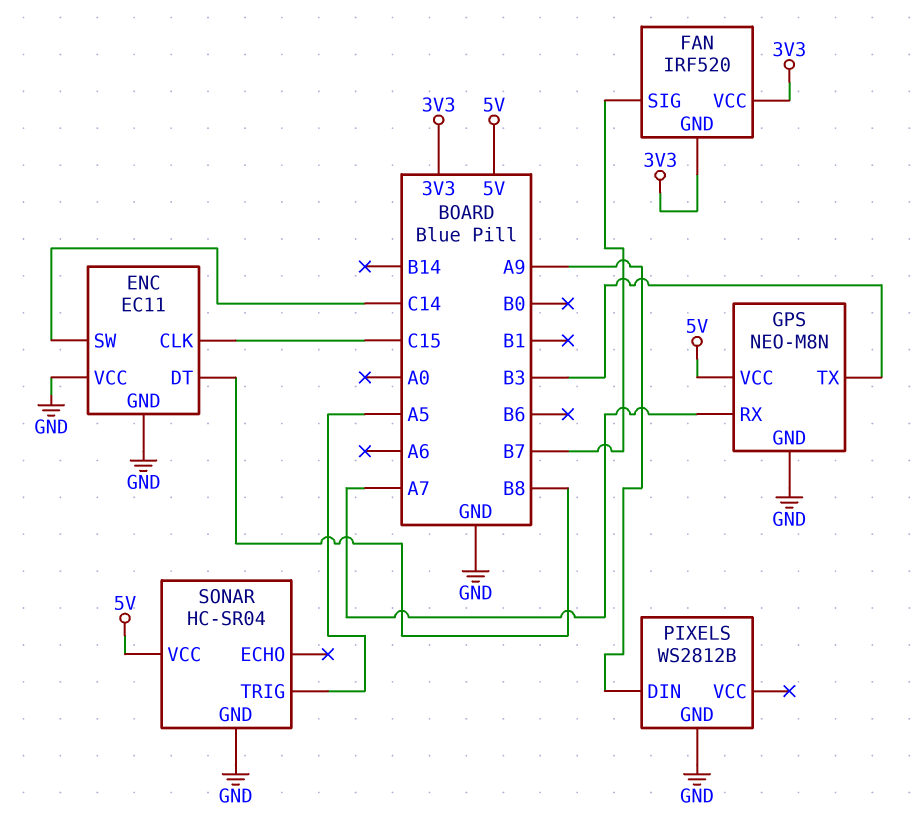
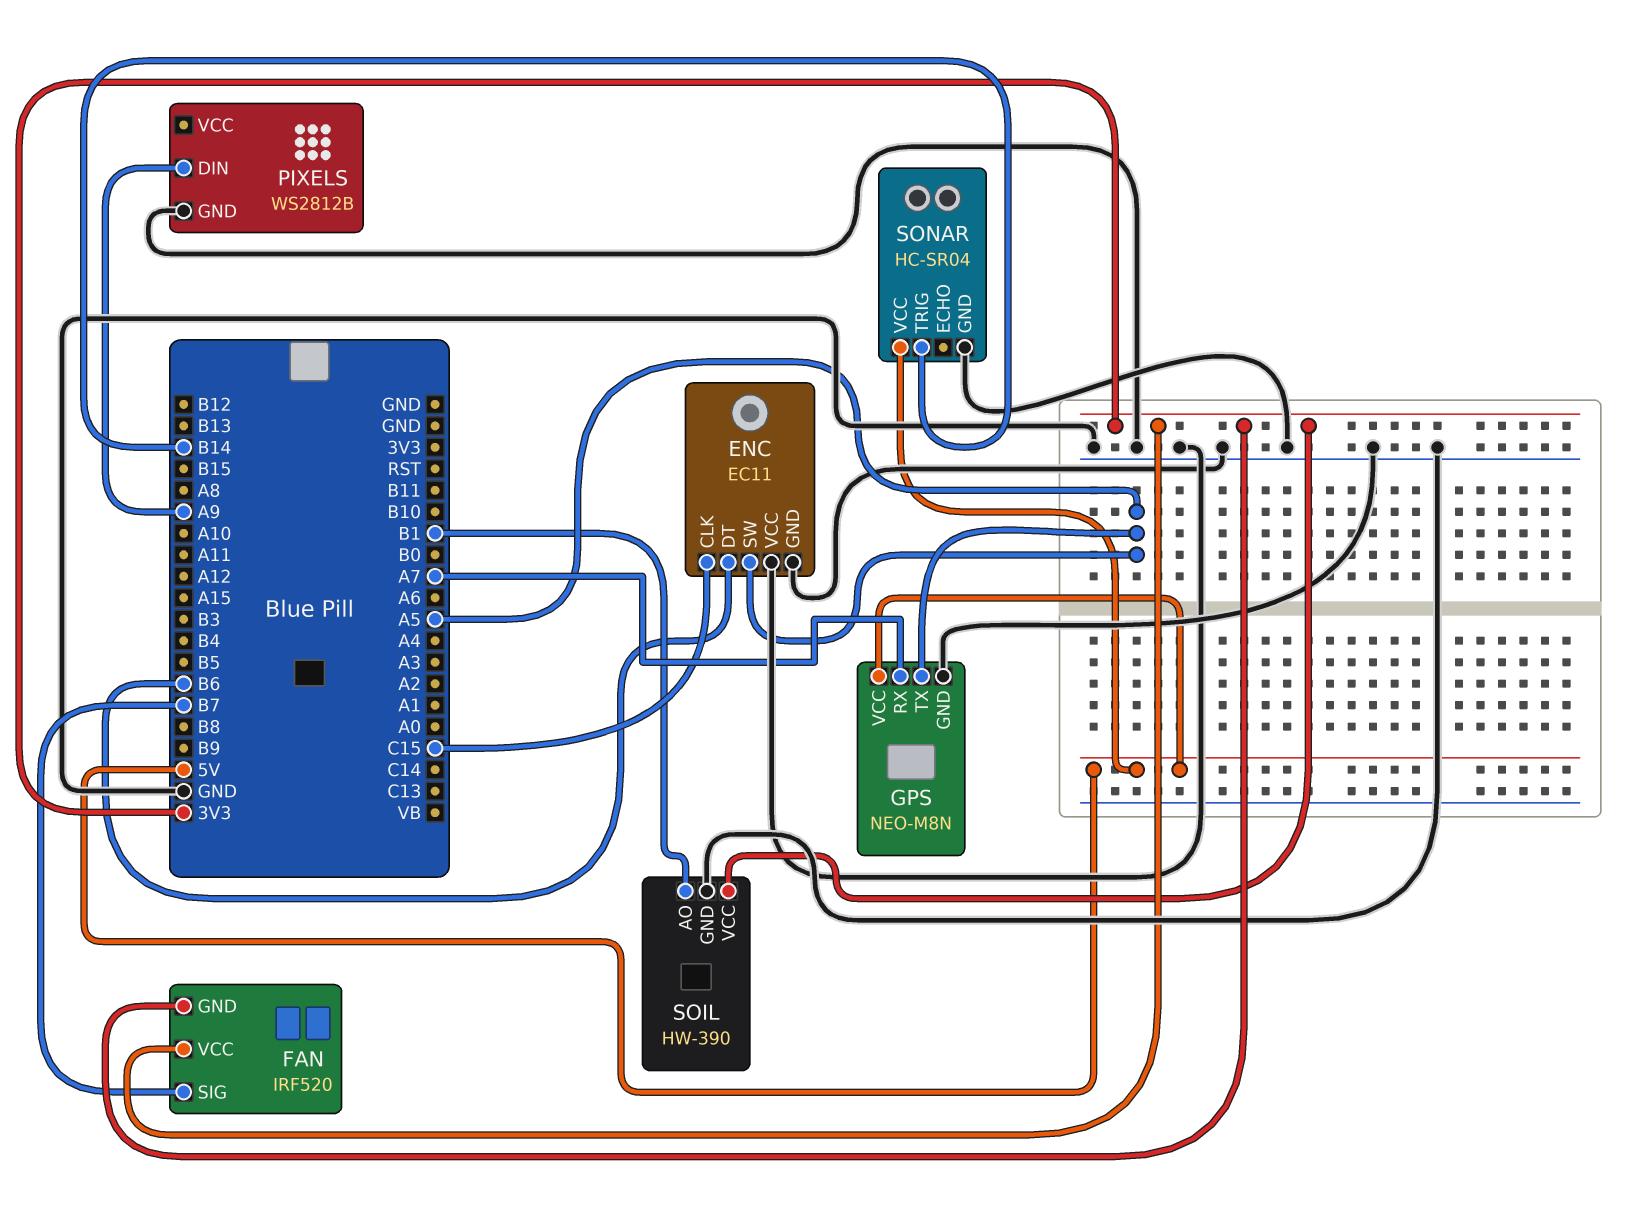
ENC pin DT: B8 -> B6
ENC pin SW: C14 -> A5
GPS pin TX: B3 -> A5
SOIL: none -> HW-390
SOIL pin AO: none -> B1
SOIL pin GND: none -> GND
SOIL pin VCC: none -> 3V3
SONAR pin TRIG: A5 -> B14

